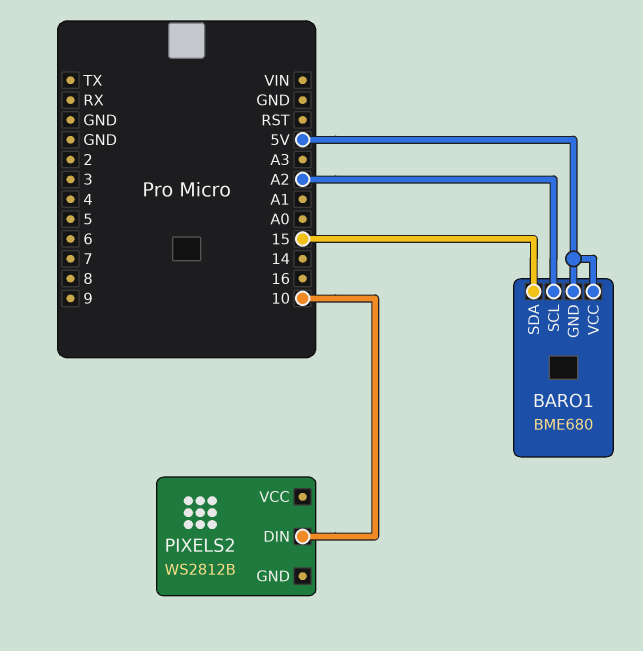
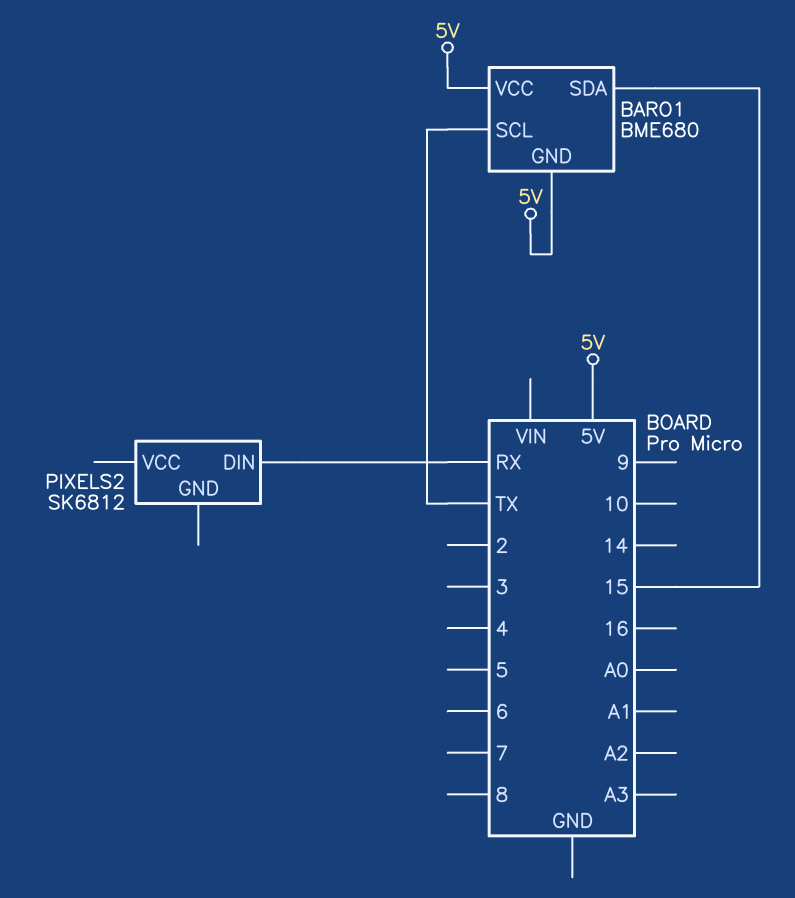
BARO1 pin SCL: A2 -> TX
PIXELS2: WS2812B -> SK6812
PIXELS2 pin DIN: 10 -> RX

